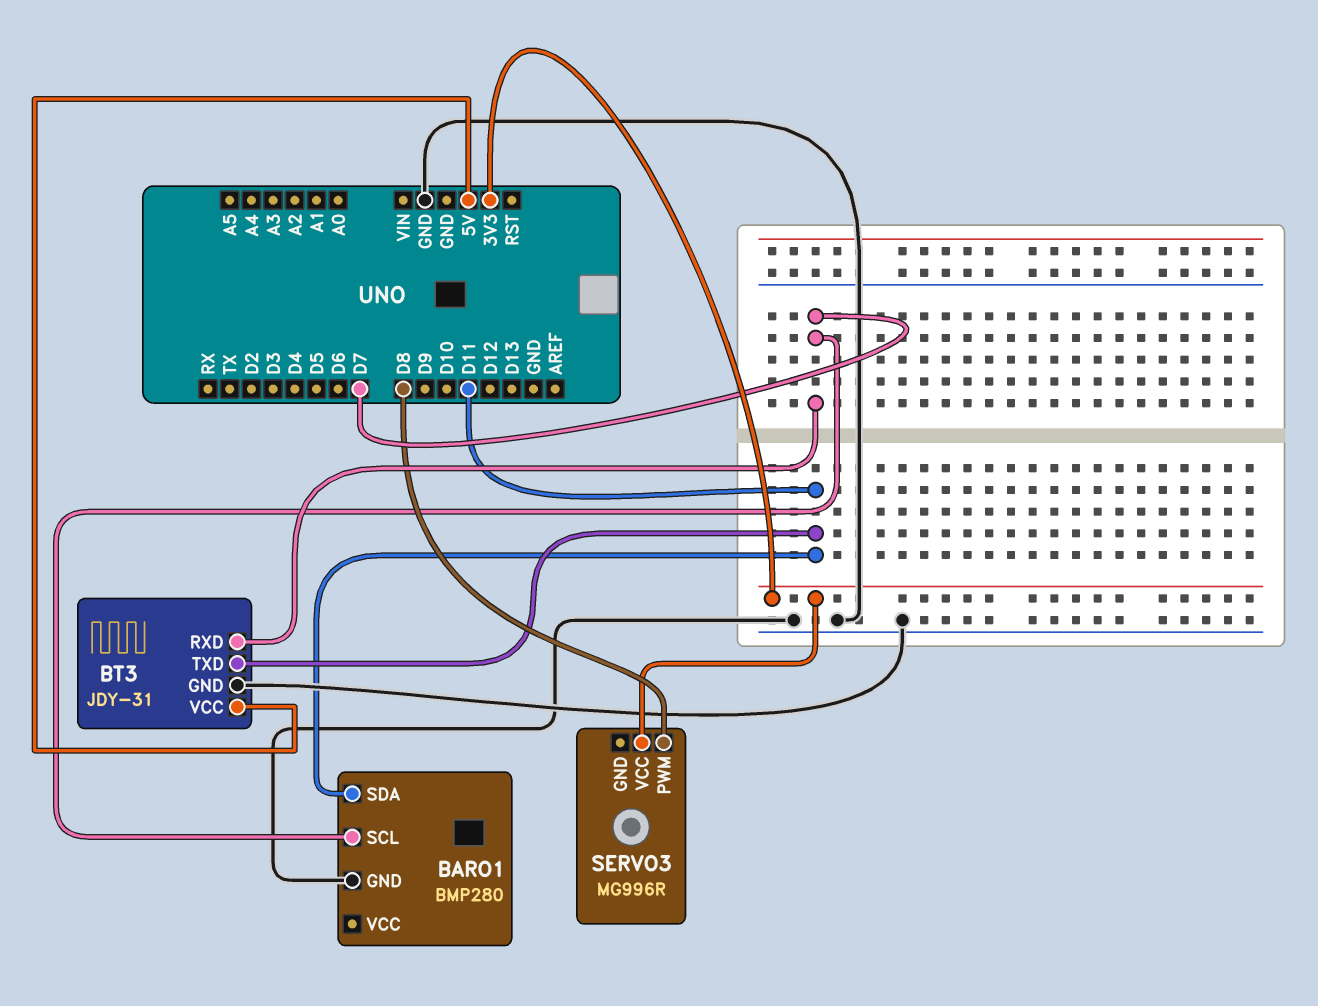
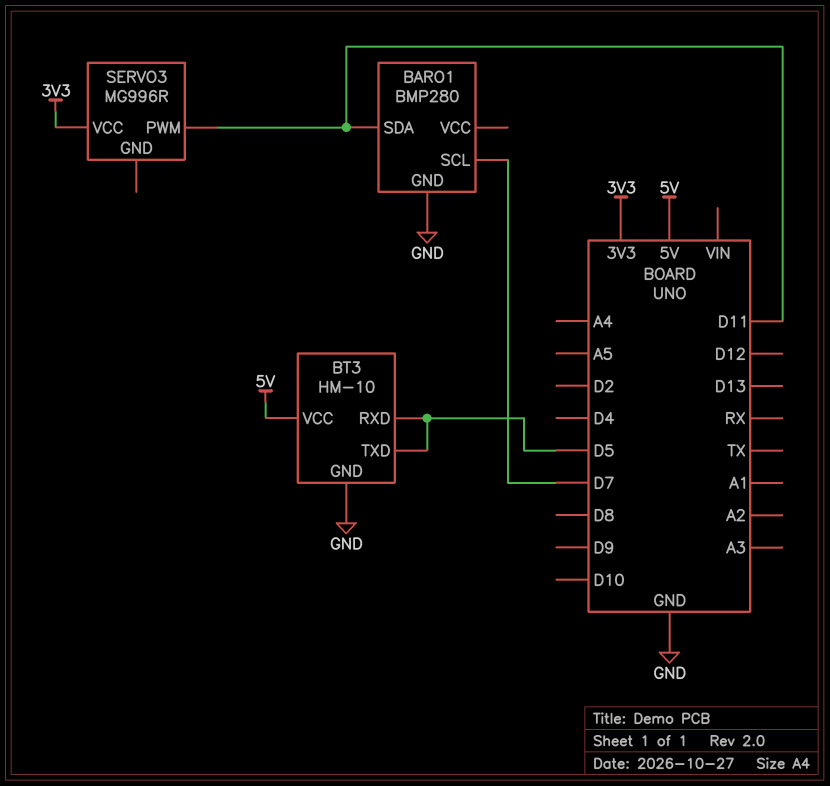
BT3: JDY-31 -> HM-10
BT3 pin RXD: D7 -> D5
BT3 pin TXD: D11 -> D5
SERVO3 pin PWM: D8 -> D11

